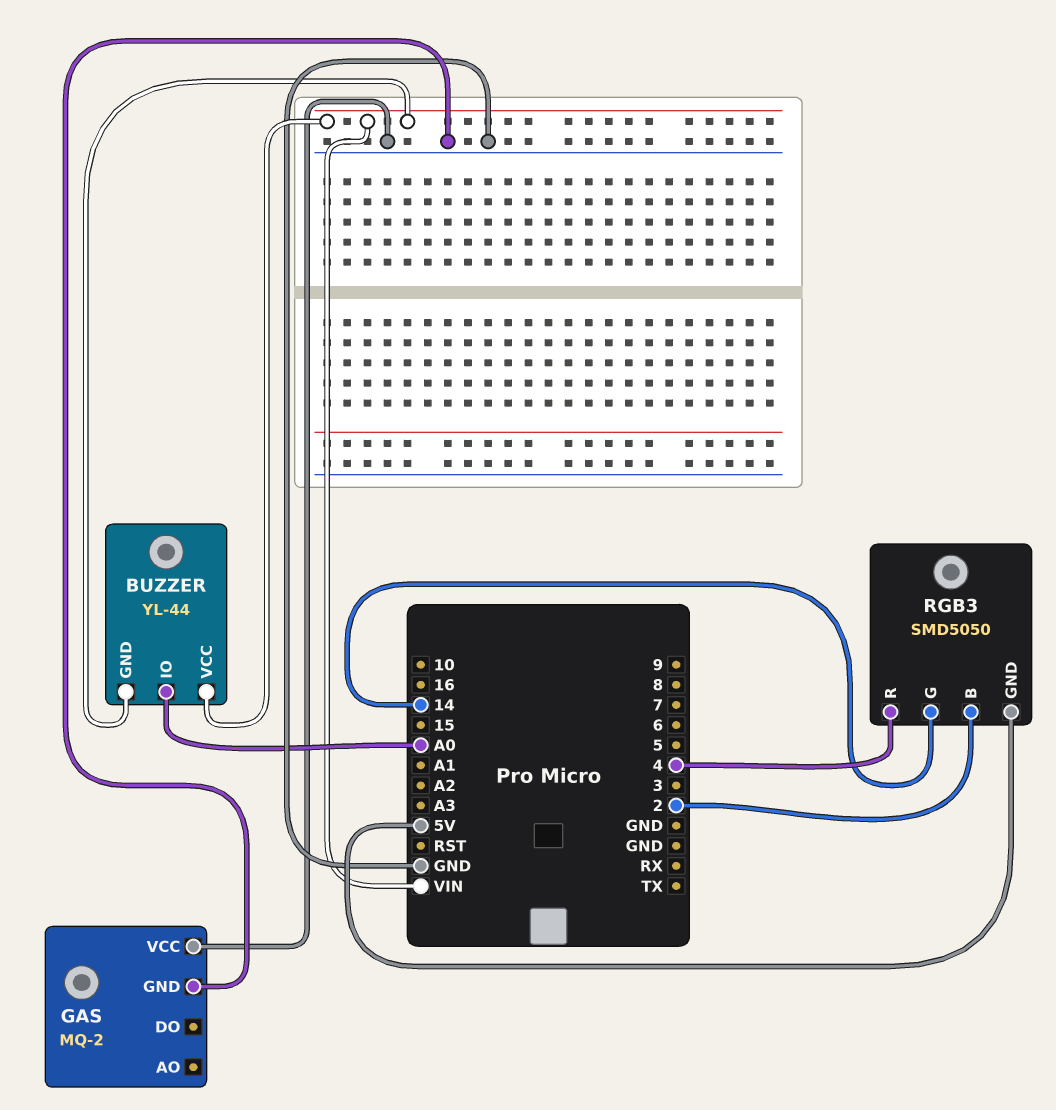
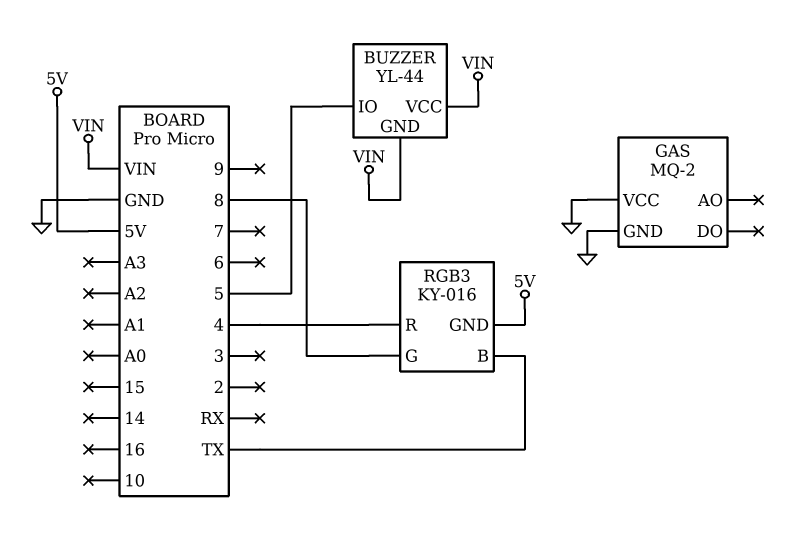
BUZZER pin IO: A0 -> 5
RGB3: SMD5050 -> KY-016
RGB3 pin B: 2 -> TX
RGB3 pin G: 14 -> 8

